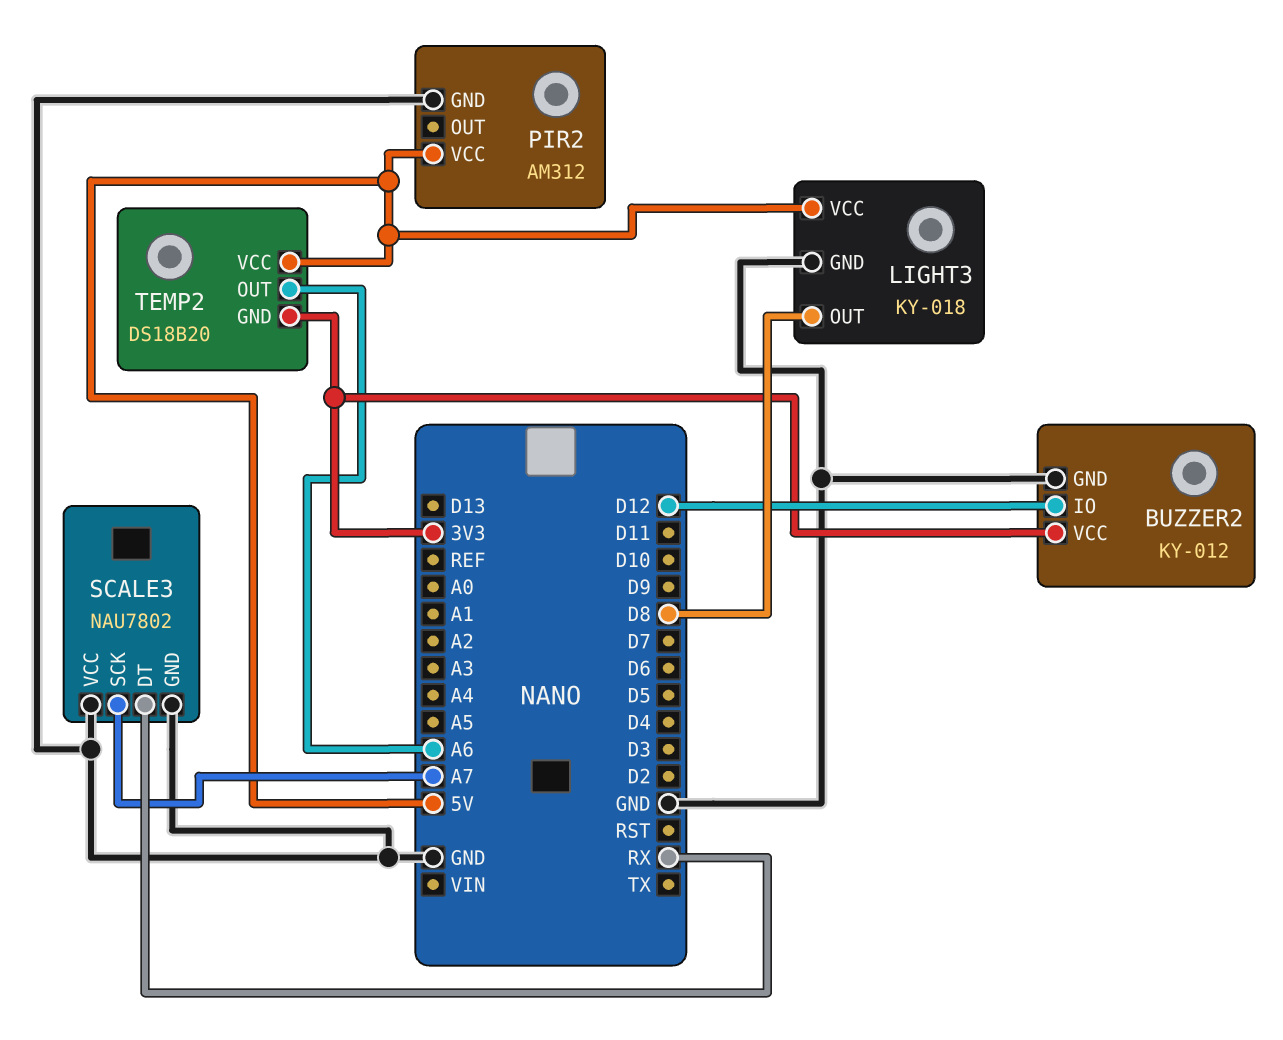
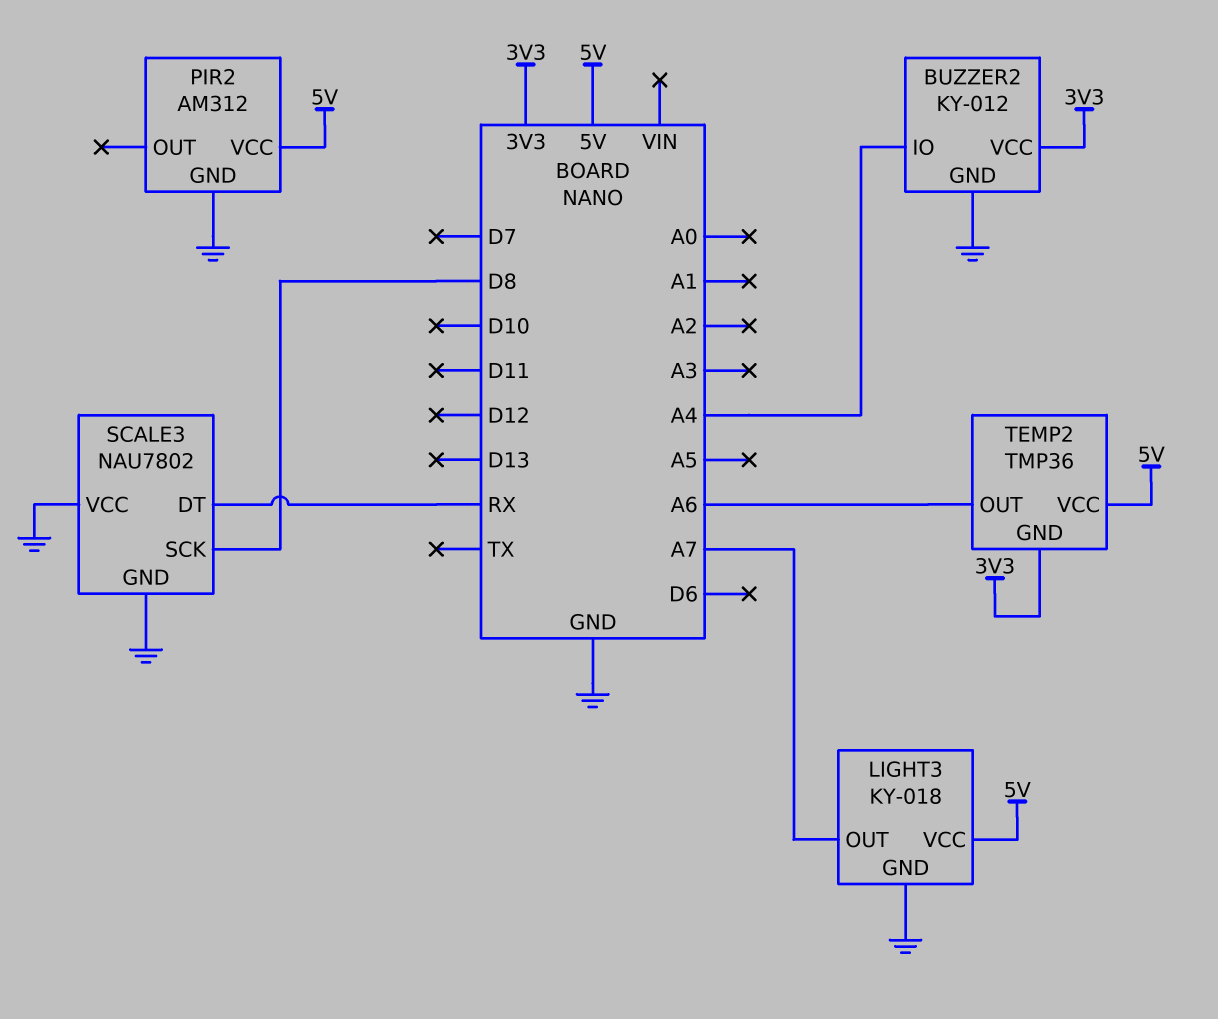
BUZZER2 pin IO: D12 -> A4
LIGHT3 pin OUT: D8 -> A7
SCALE3 pin SCK: A7 -> D8
TEMP2: DS18B20 -> TMP36

